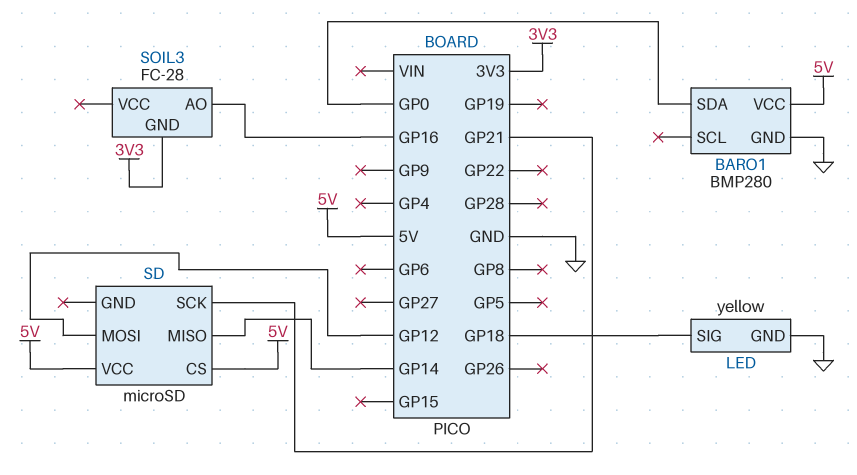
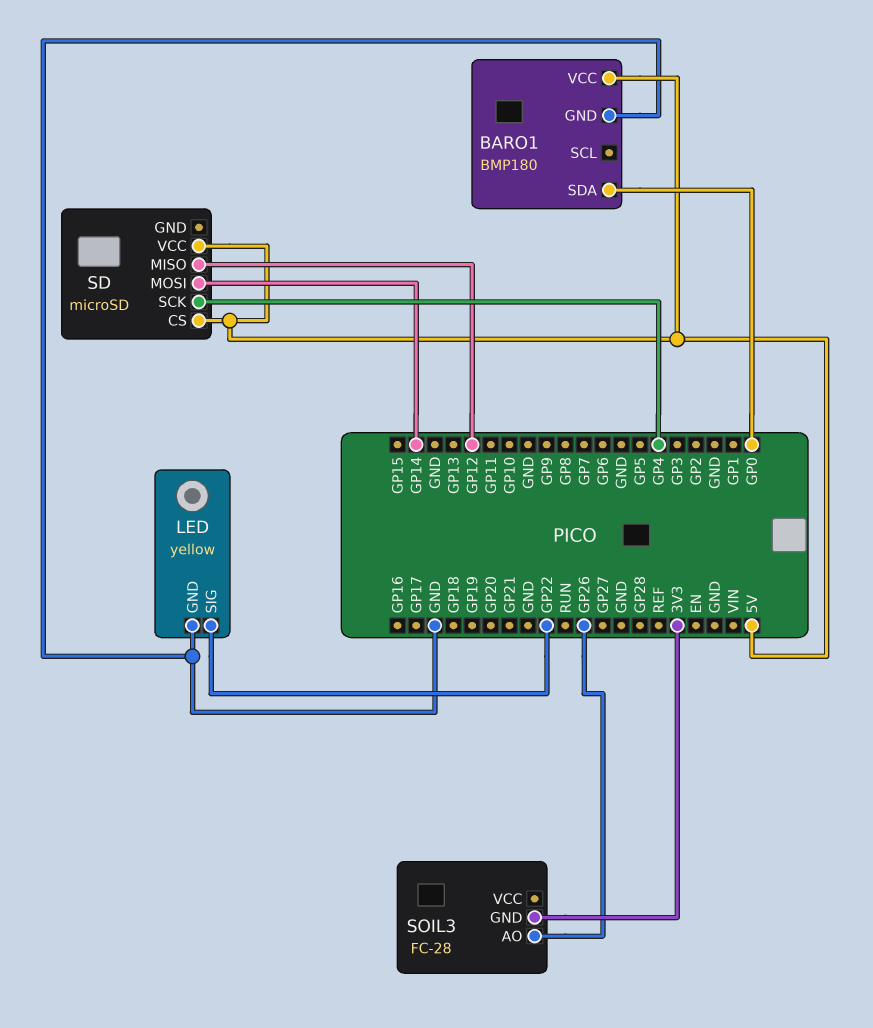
BARO1: BMP280 -> BMP180
LED pin SIG: GP18 -> GP22
SD pin MISO: GP14 -> GP12
SD pin MOSI: GP12 -> GP14
SD pin SCK: GP21 -> GP4
SOIL3 pin AO: GP16 -> GP26

